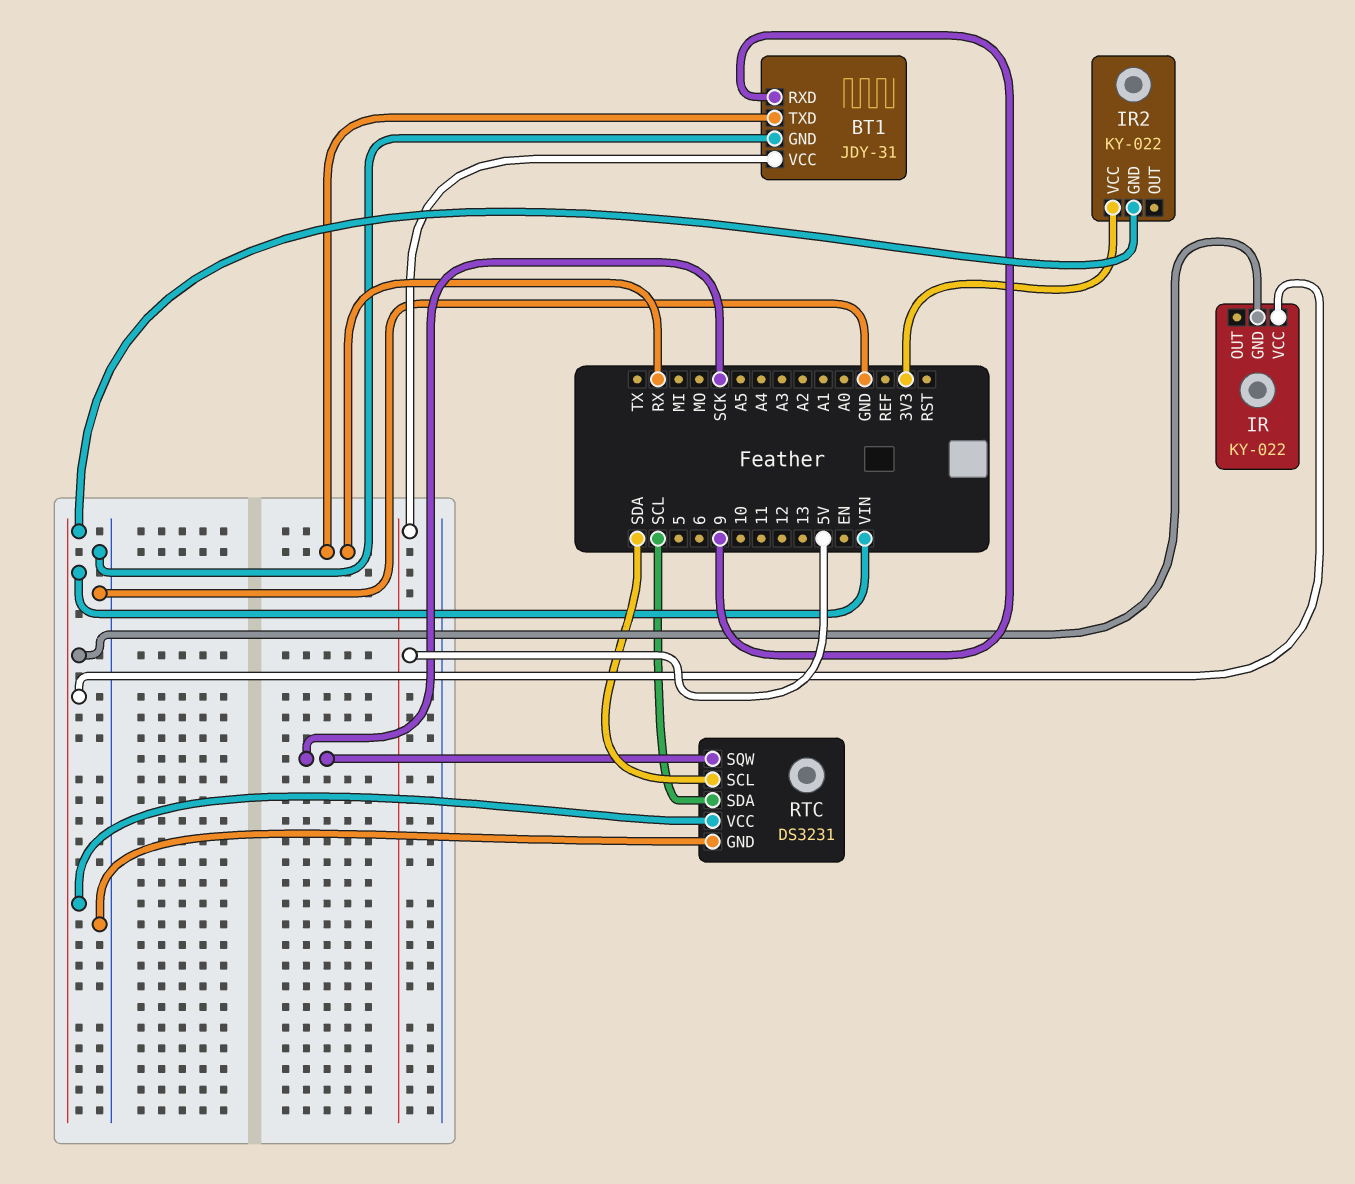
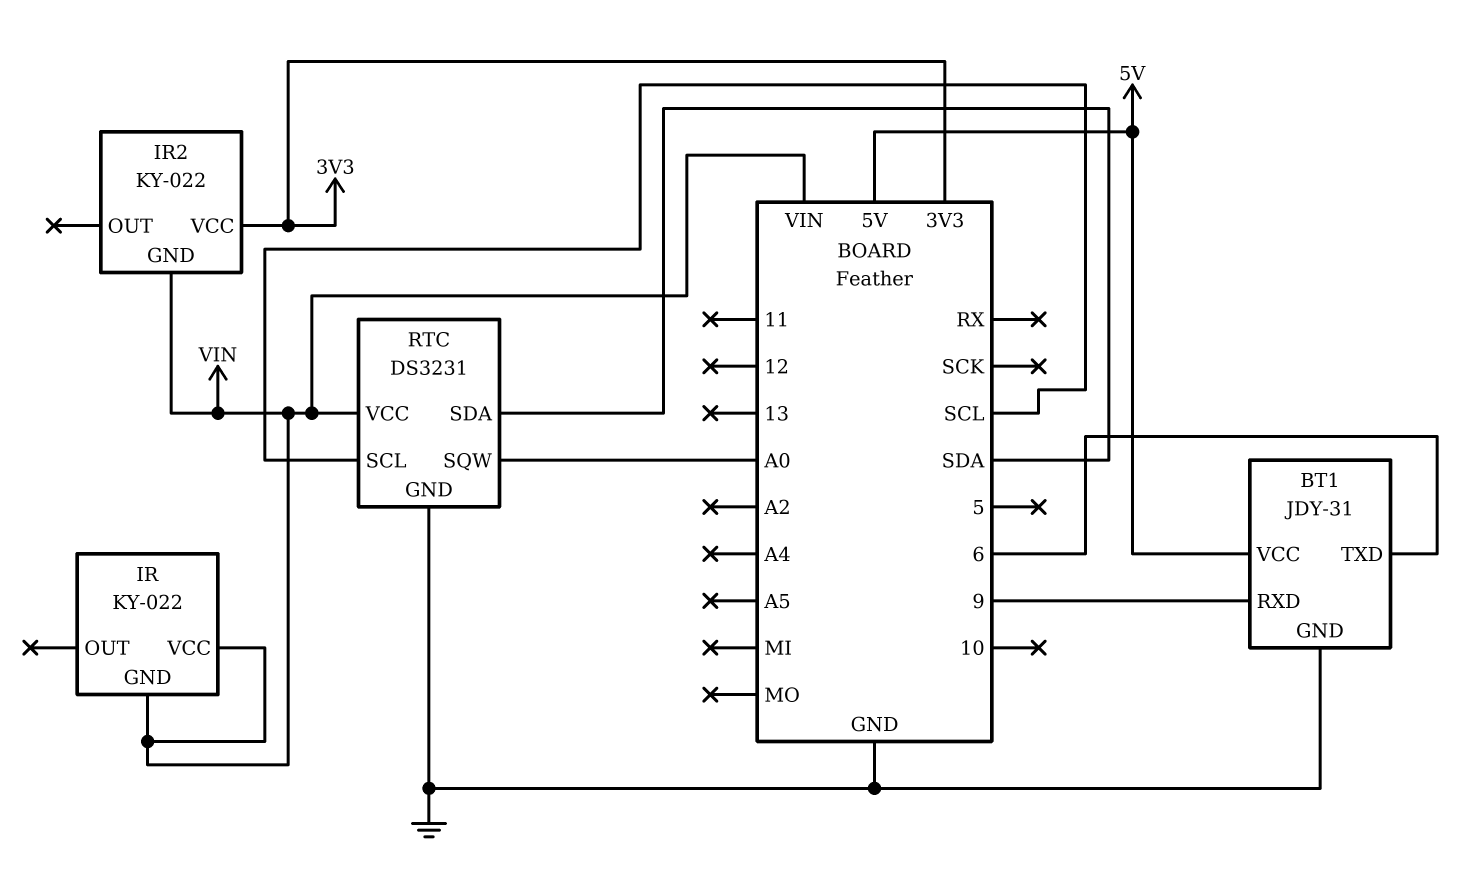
BT1 pin TXD: RX -> 6
RTC pin SCL: SDA -> SCL
RTC pin SDA: SCL -> SDA
RTC pin SQW: SCK -> A0

